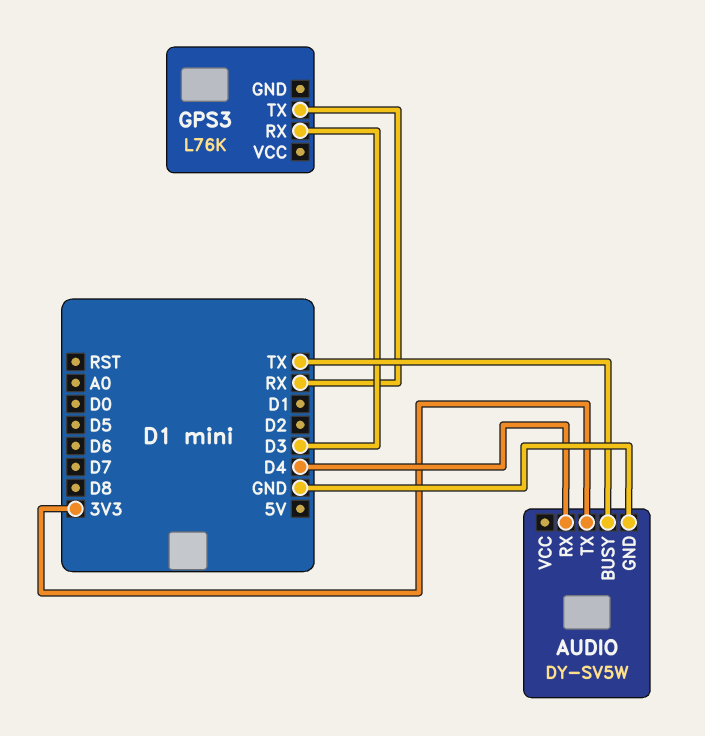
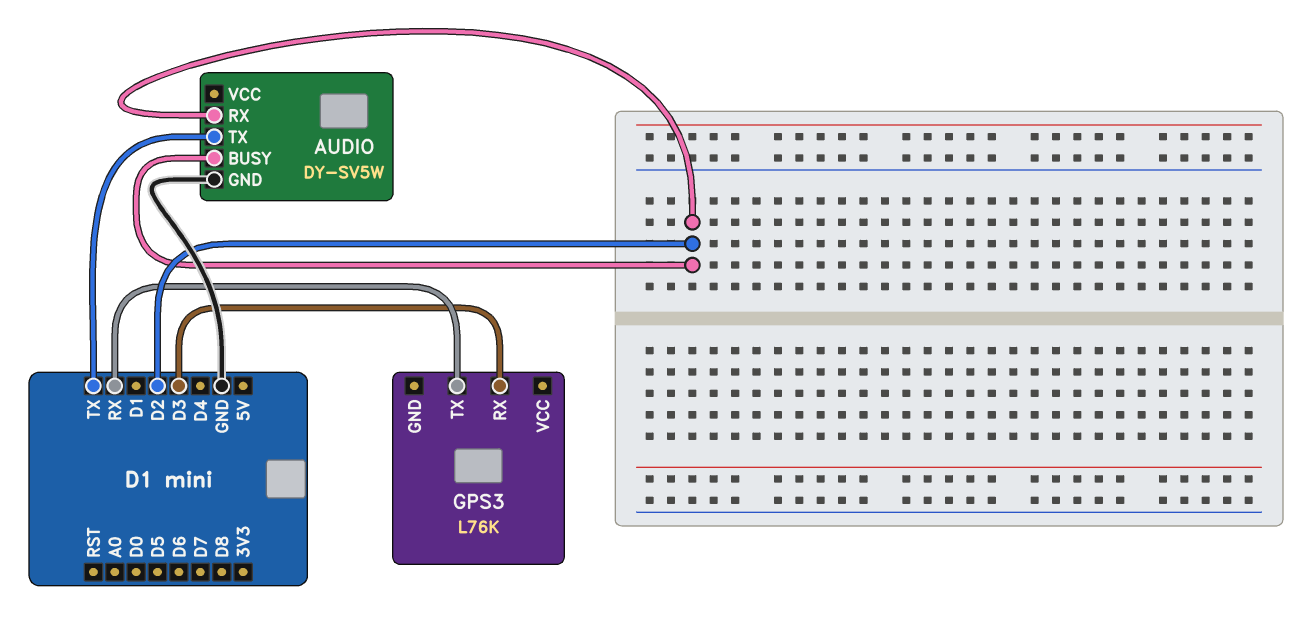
AUDIO pin BUSY: TX -> D2
AUDIO pin RX: D4 -> D2
AUDIO pin TX: 3V3 -> TX

